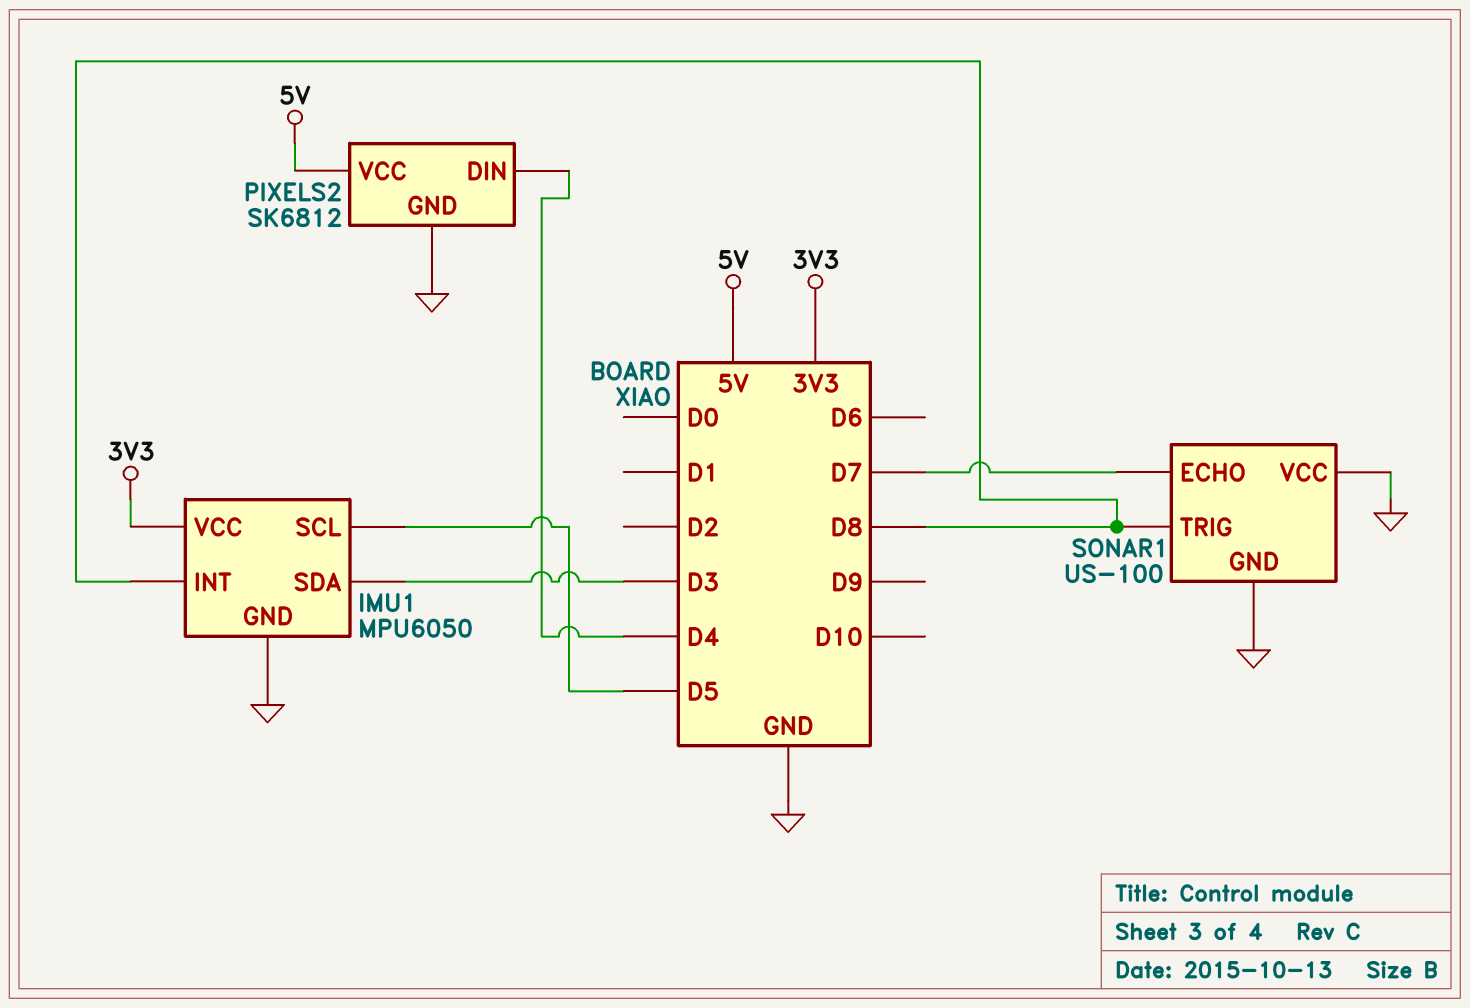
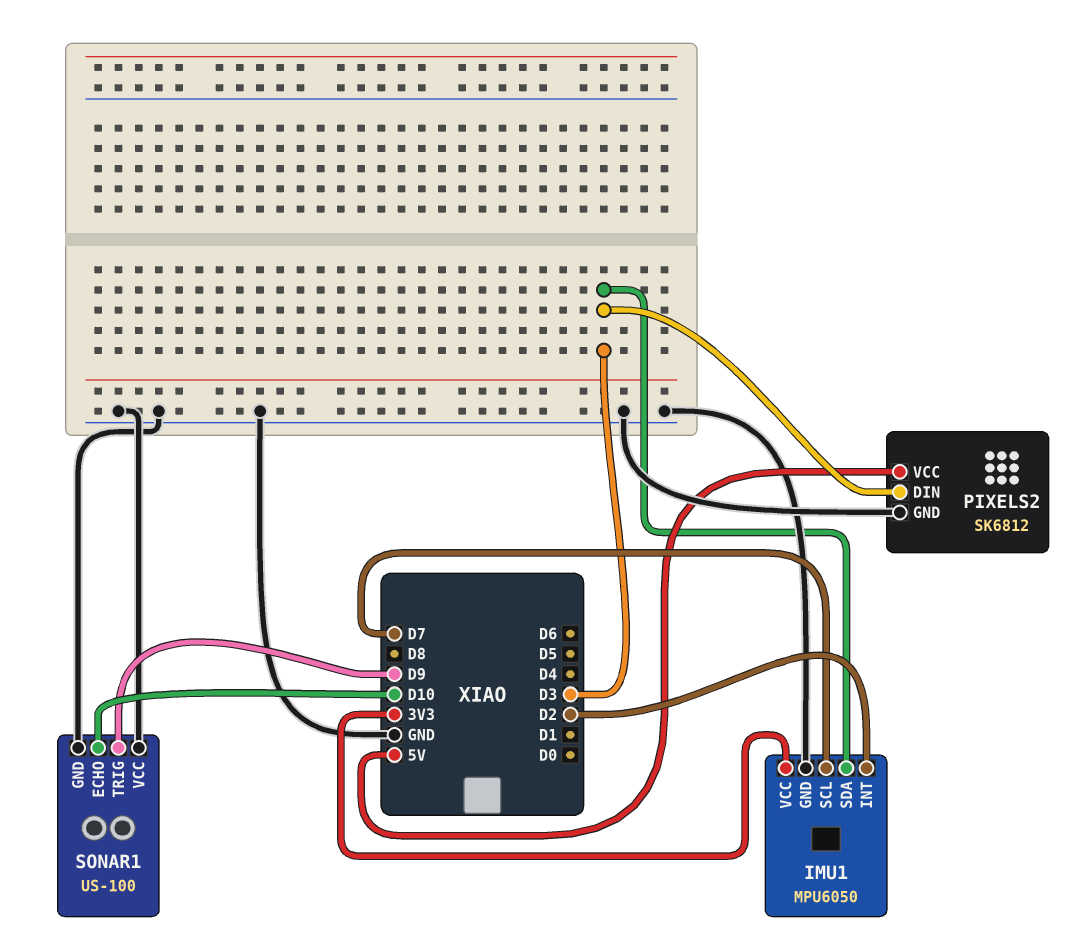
IMU1 pin INT: D8 -> D2
IMU1 pin SCL: D5 -> D7
PIXELS2 pin DIN: D4 -> D3
SONAR1 pin ECHO: D7 -> D10
SONAR1 pin TRIG: D8 -> D9

